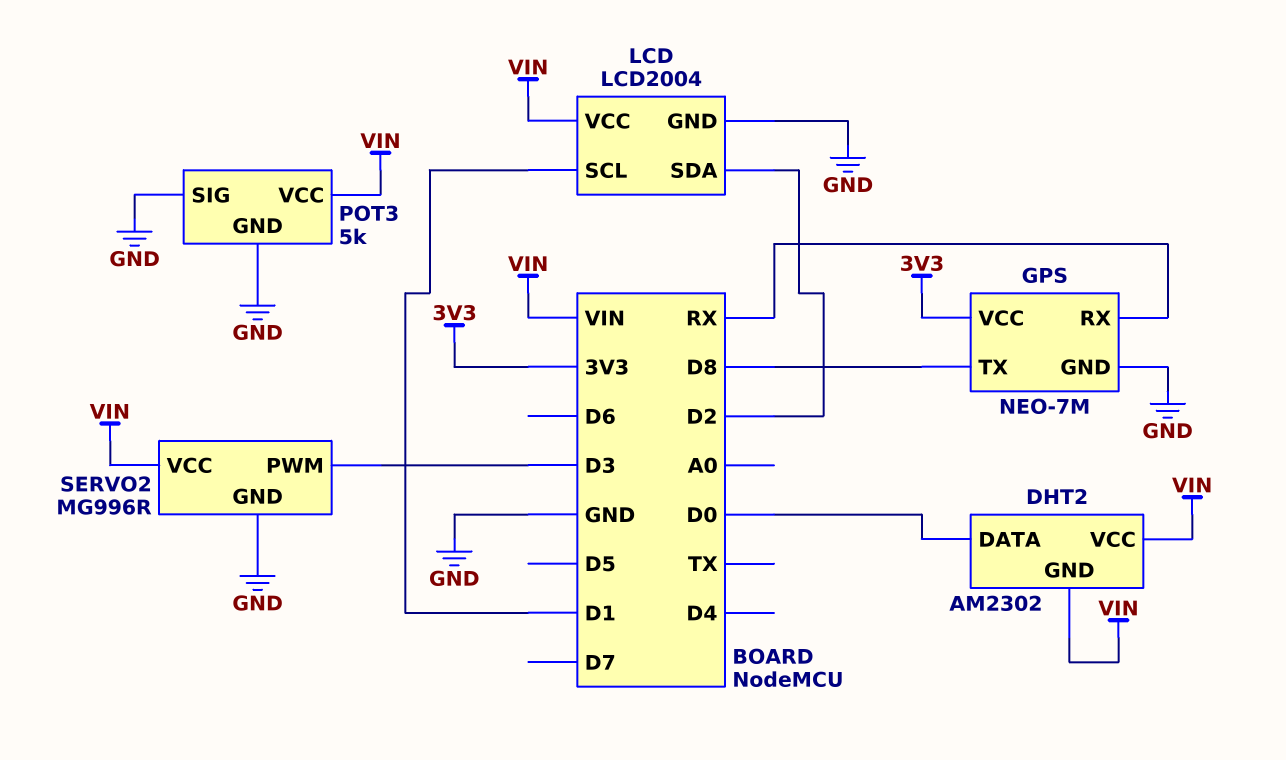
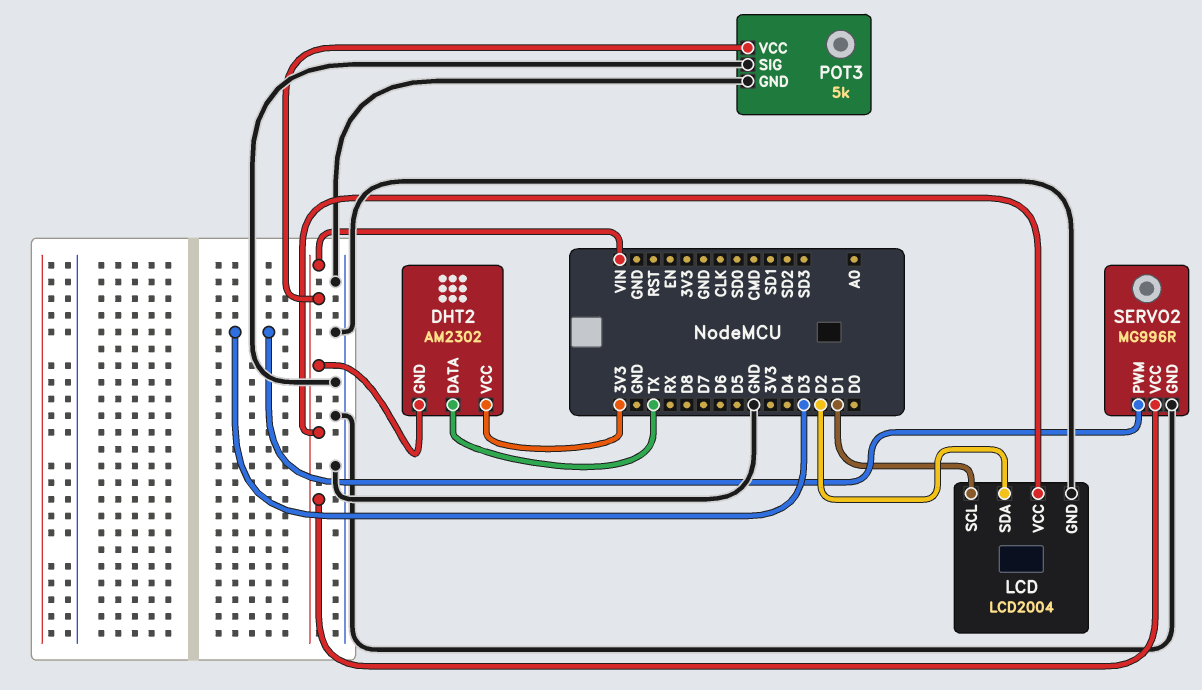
DHT2 pin DATA: D0 -> TX
DHT2 pin VCC: VIN -> 3V3
GPS: NEO-7M -> none
GPS pin GND: GND -> none
GPS pin RX: RX -> none
GPS pin TX: D8 -> none
GPS pin VCC: 3V3 -> none

